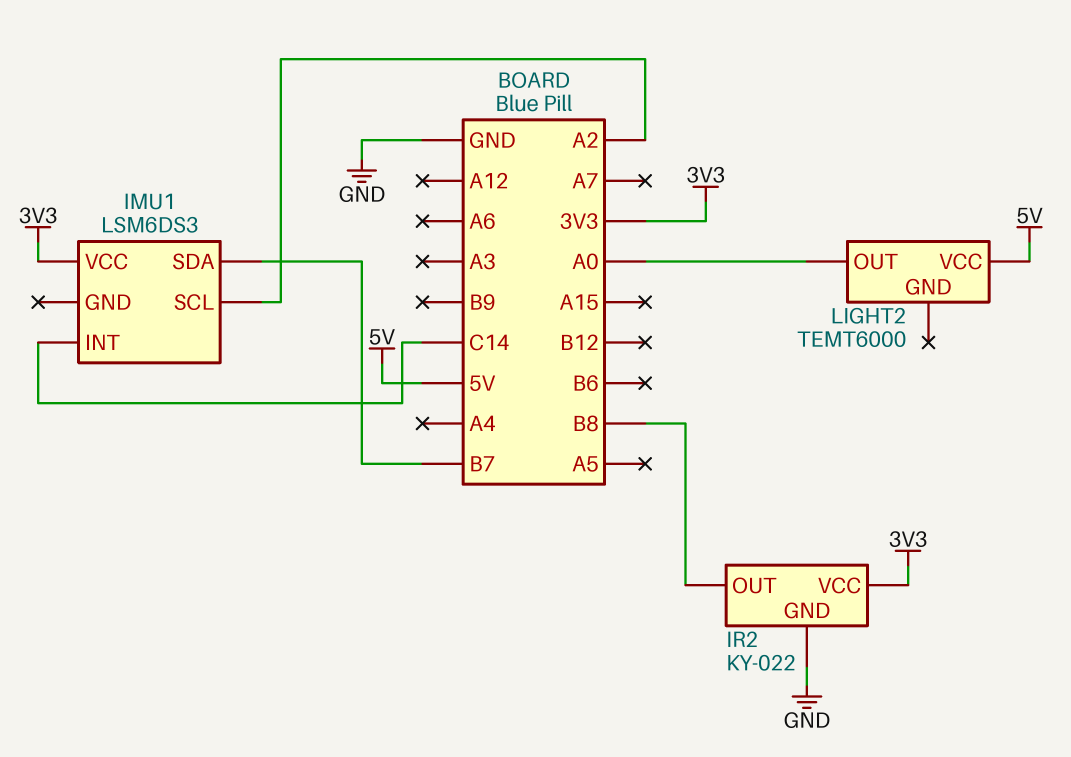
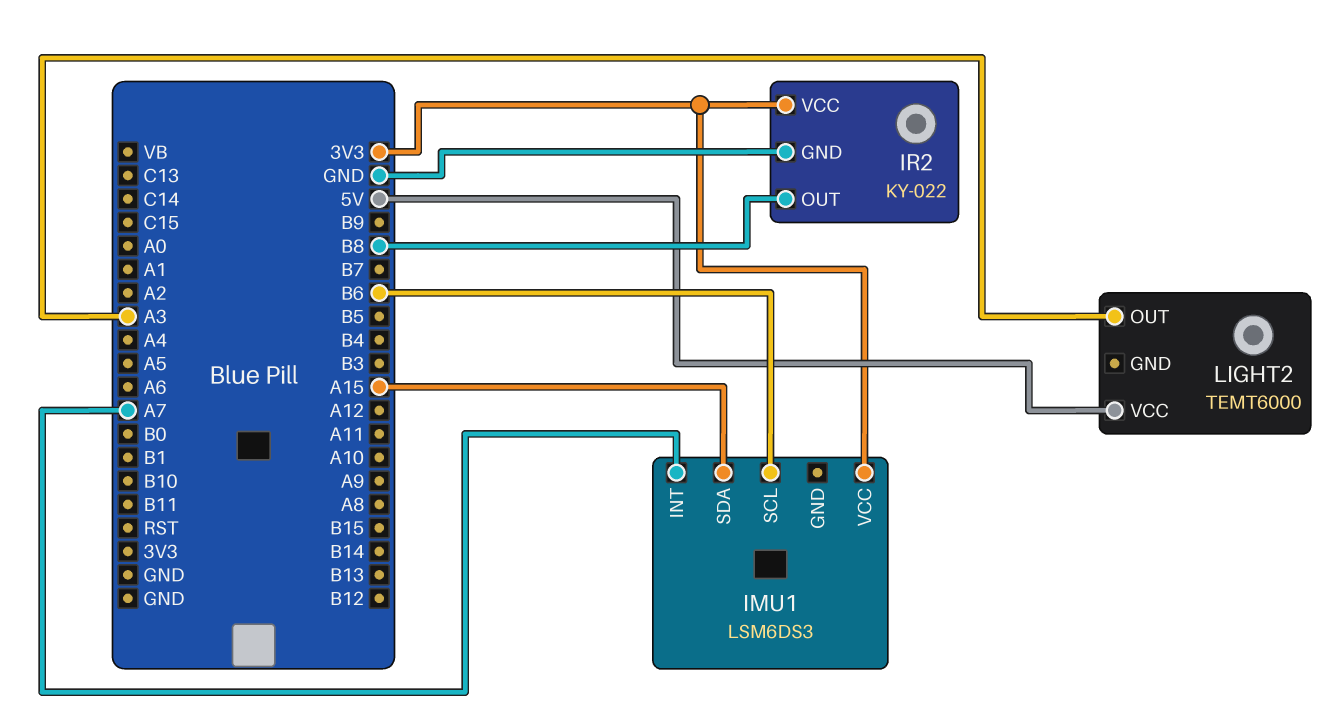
IMU1 pin INT: C14 -> A7
IMU1 pin SCL: A2 -> B6
IMU1 pin SDA: B7 -> A15
LIGHT2 pin OUT: A0 -> A3

